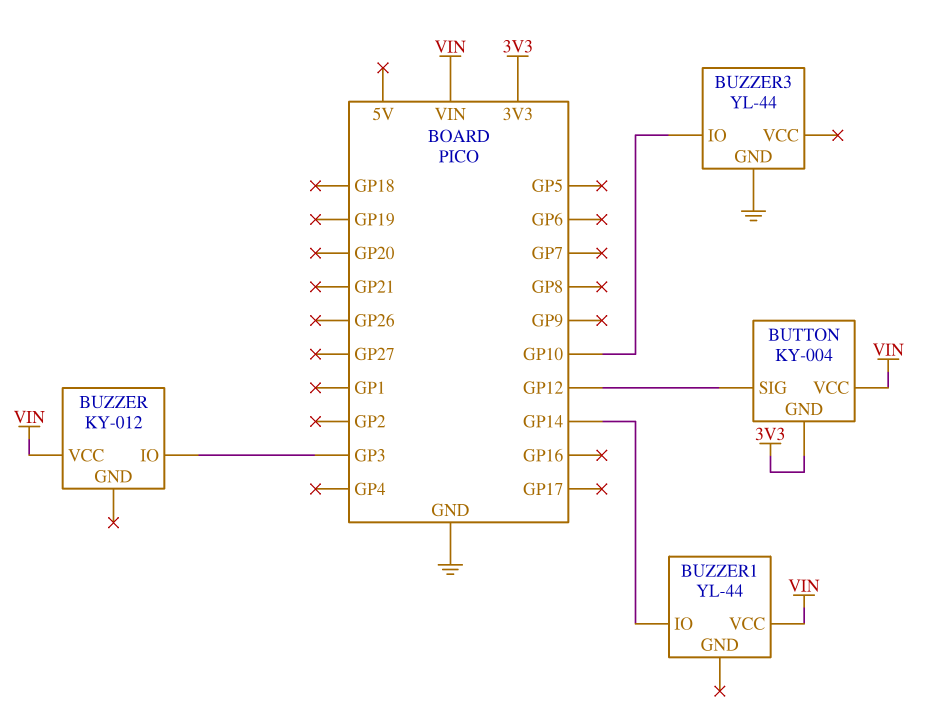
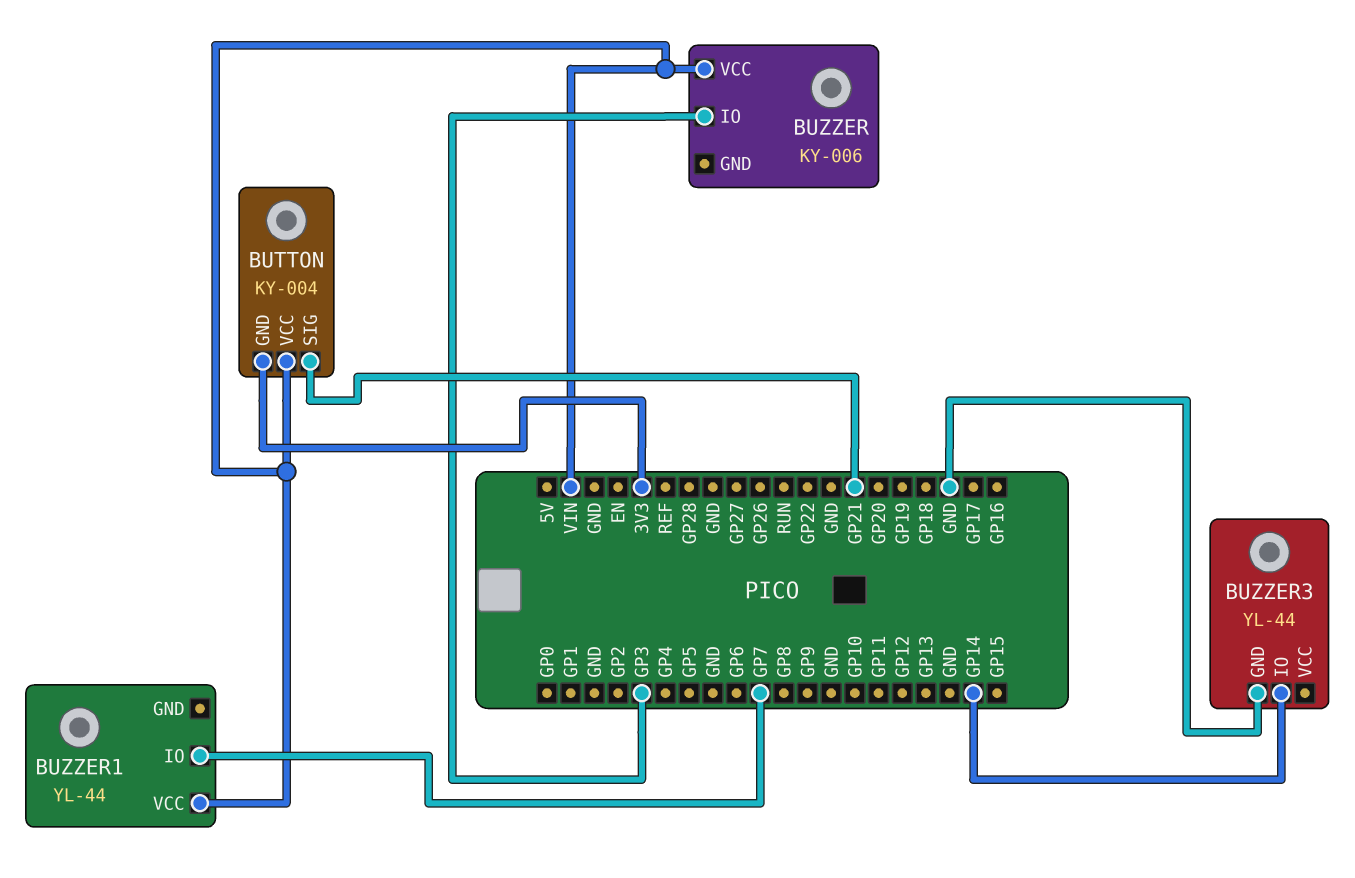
BUTTON pin SIG: GP12 -> GP21
BUZZER: KY-012 -> KY-006
BUZZER1 pin IO: GP14 -> GP7
BUZZER3 pin IO: GP10 -> GP14

